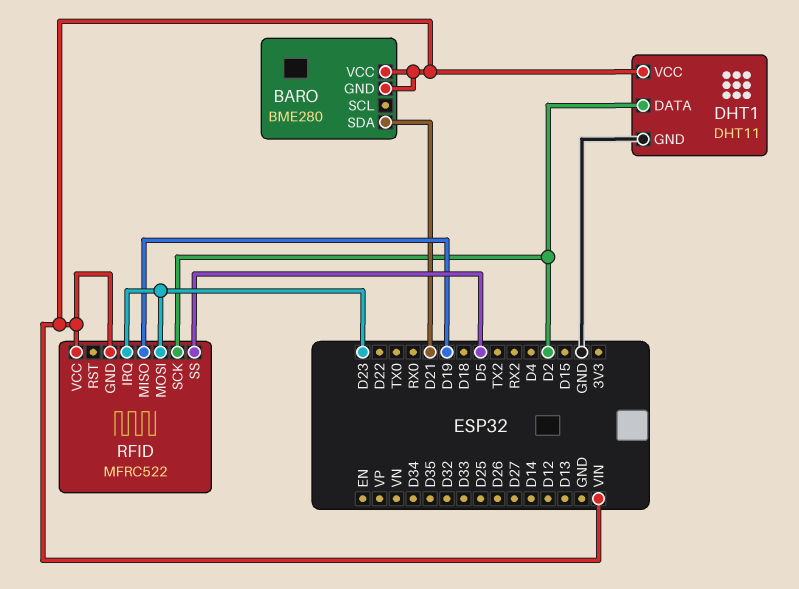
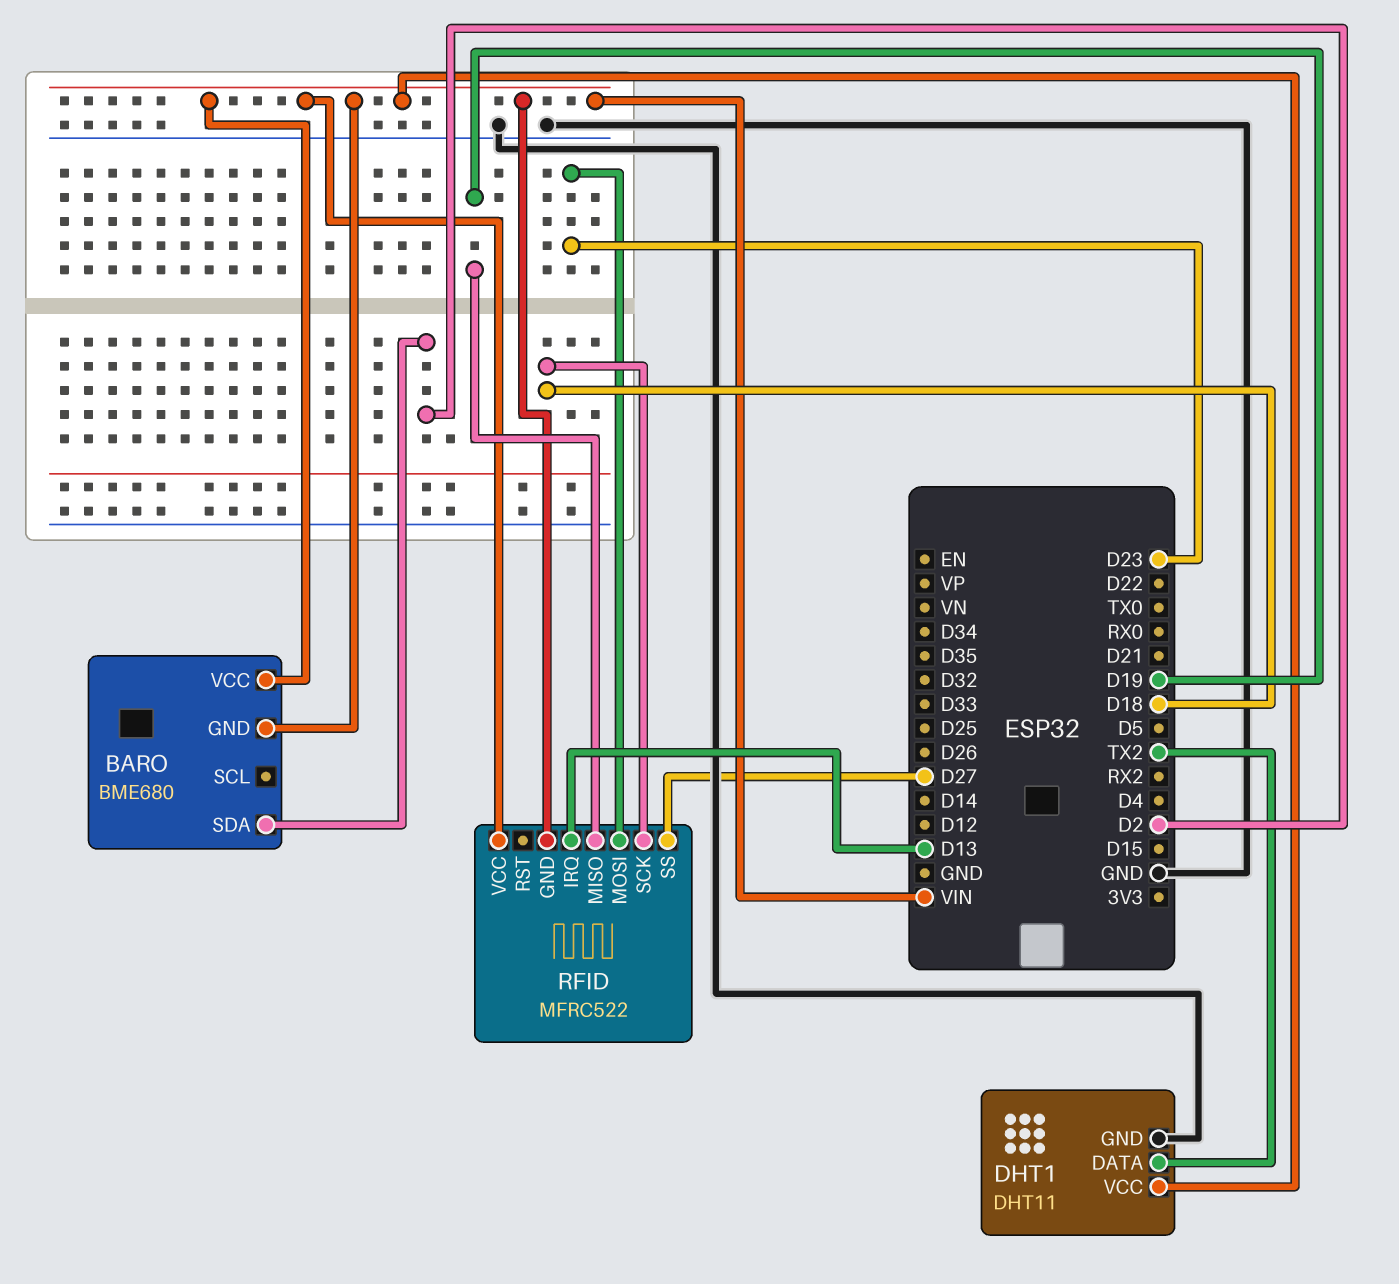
BARO: BME280 -> BME680
BARO pin SDA: D21 -> D2
DHT1 pin DATA: D2 -> TX2
RFID pin IRQ: D23 -> D13
RFID pin SCK: D2 -> D18
RFID pin SS: D5 -> D27

